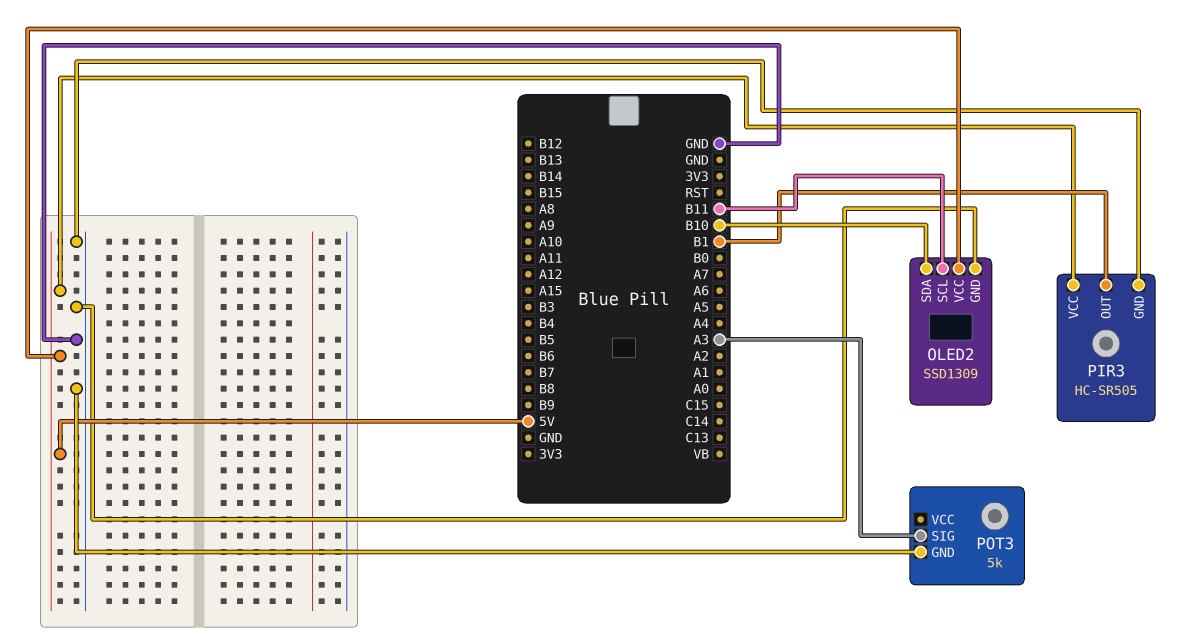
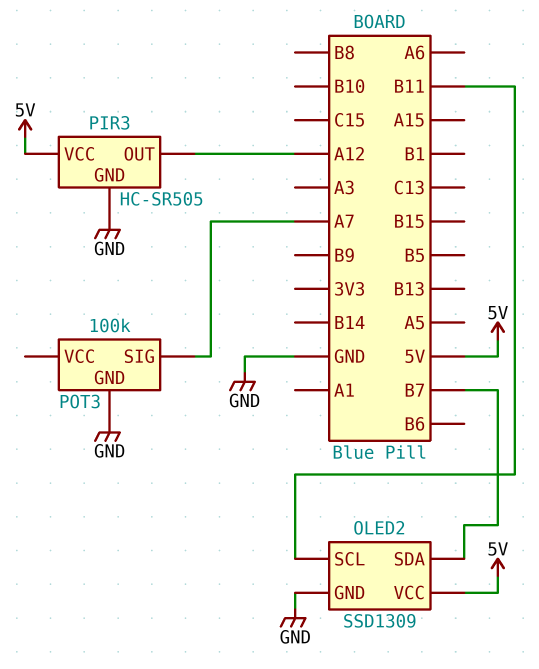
OLED2 pin SDA: B10 -> B7
PIR3 pin OUT: B1 -> A12
POT3: 5k -> 100k
POT3 pin SIG: A3 -> A7

